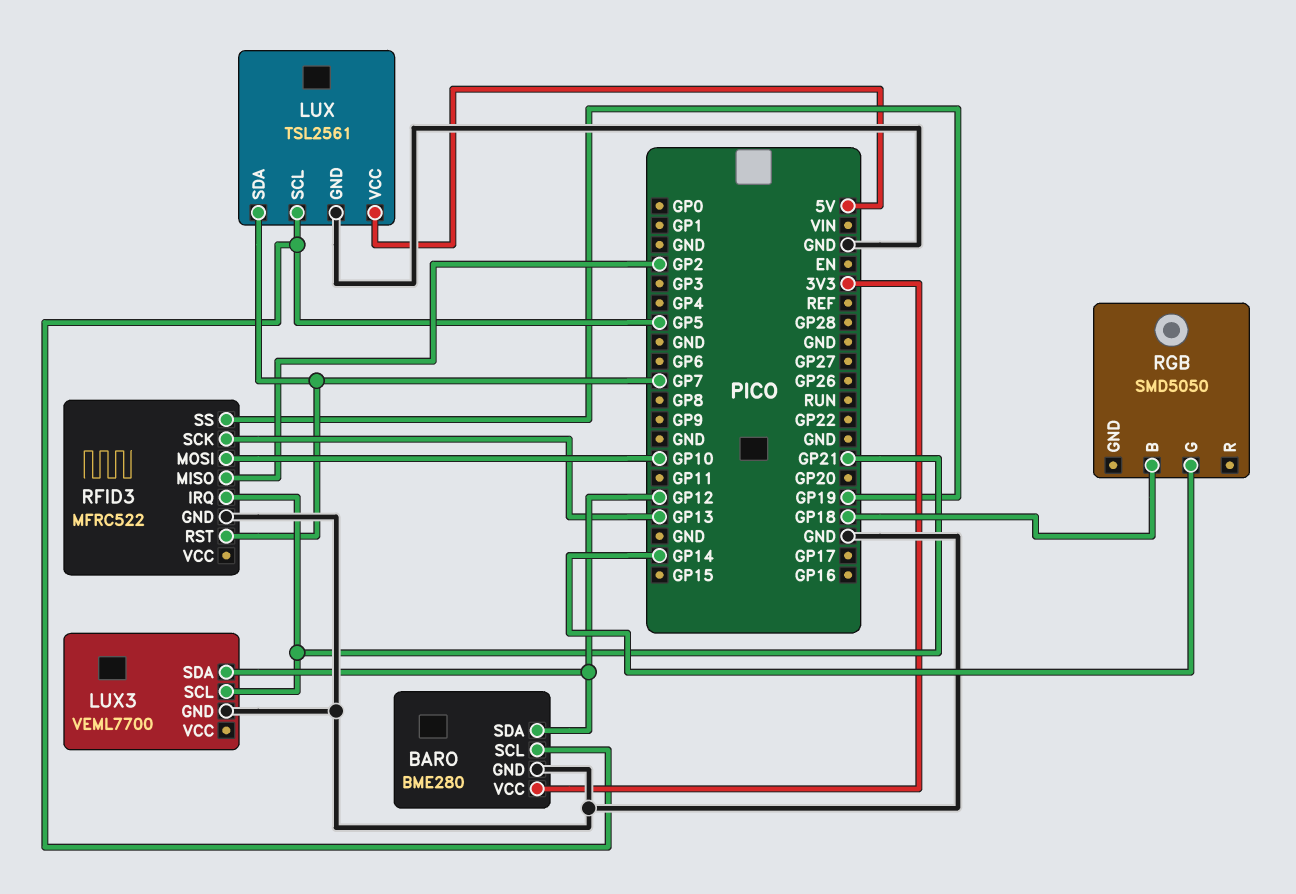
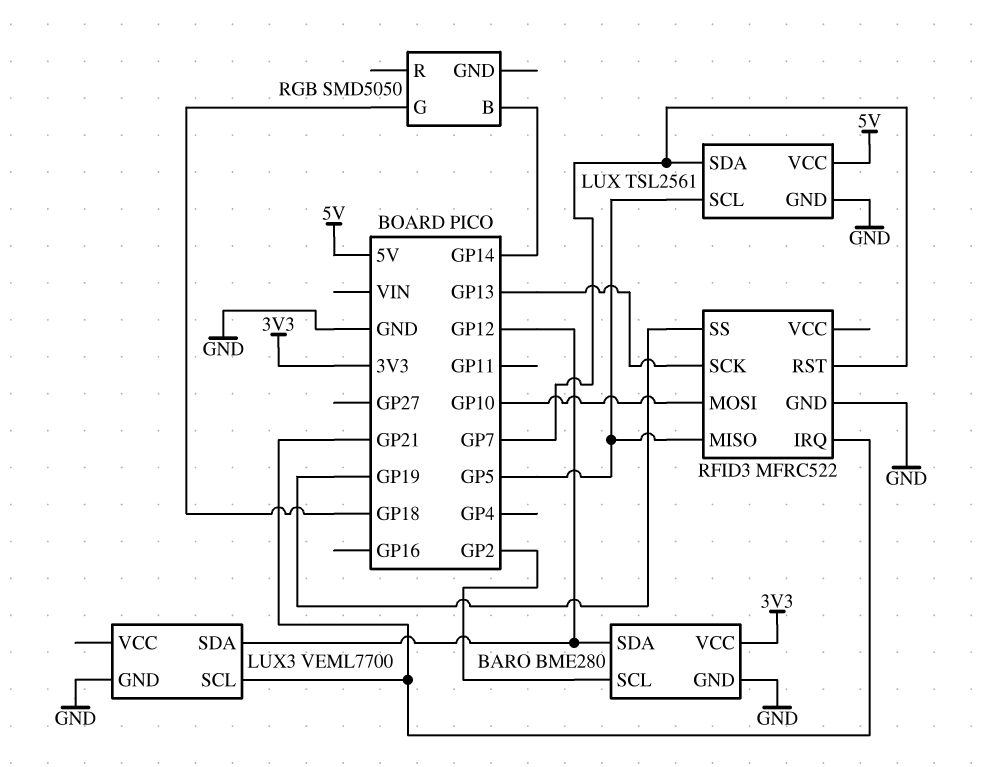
BARO pin SCL: GP5 -> GP2
RFID3 pin MISO: GP2 -> GP5
RGB pin B: GP18 -> GP14
RGB pin G: GP14 -> GP18

